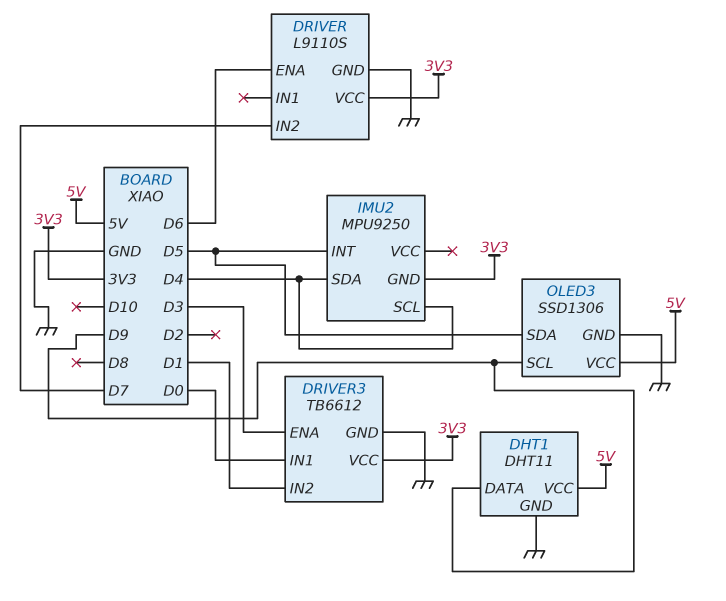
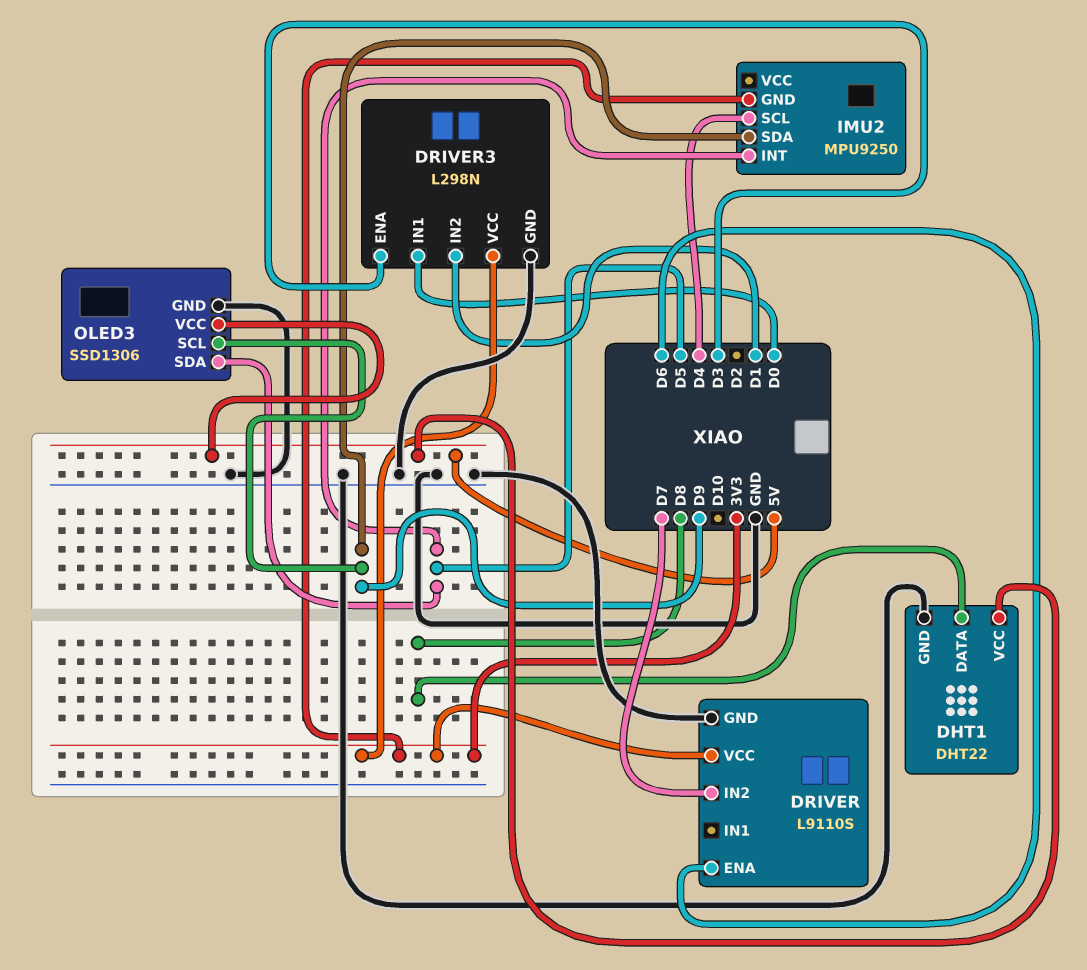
DHT1: DHT11 -> DHT22
DHT1 pin DATA: D9 -> D8
DRIVER3: TB6612 -> L298N
IMU2 pin SDA: D4 -> D9

